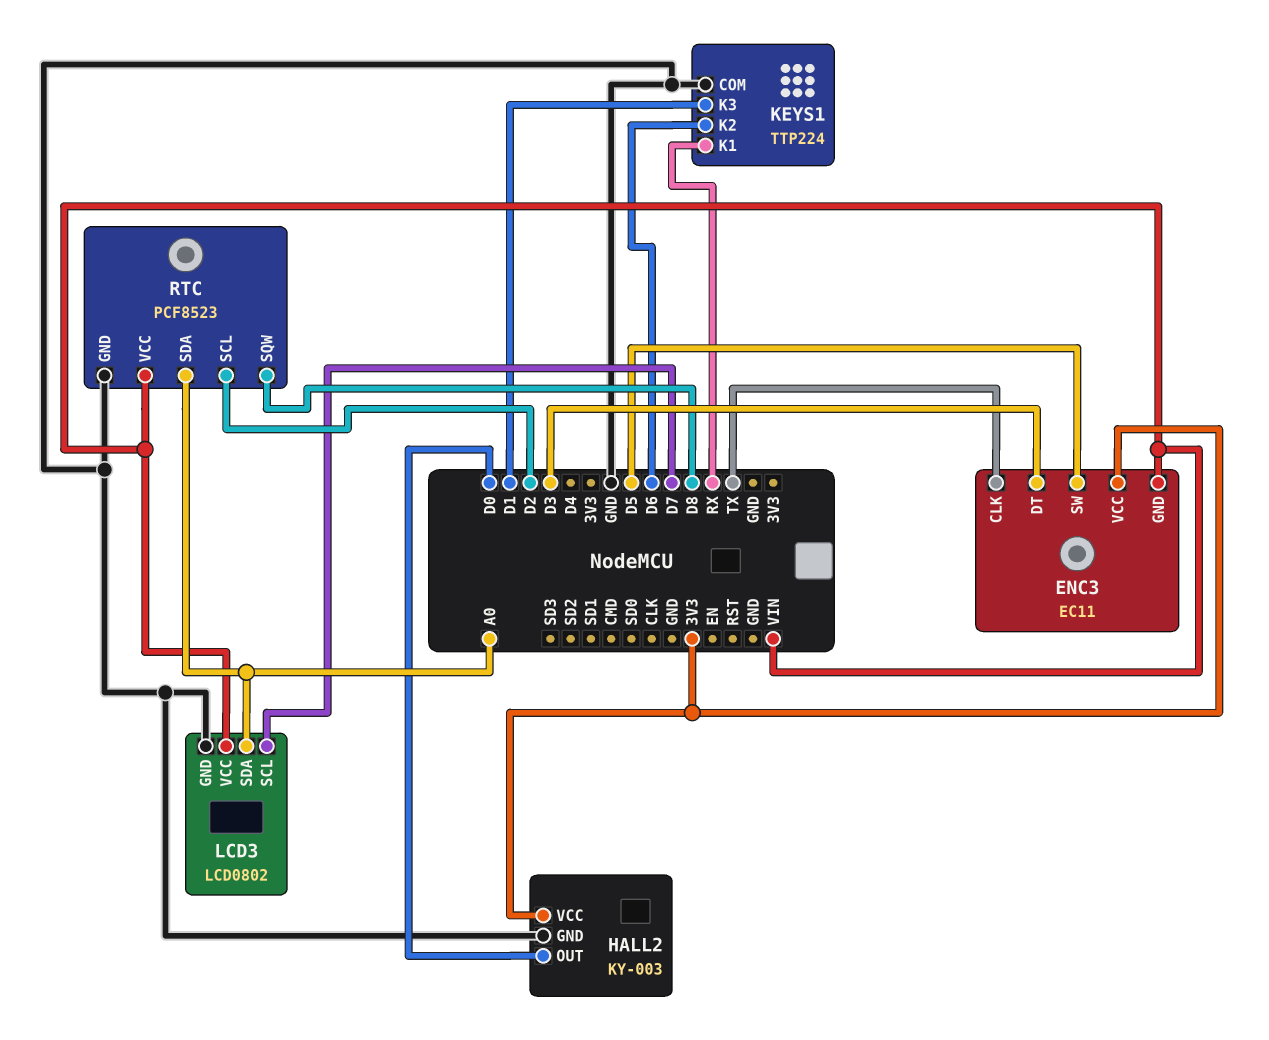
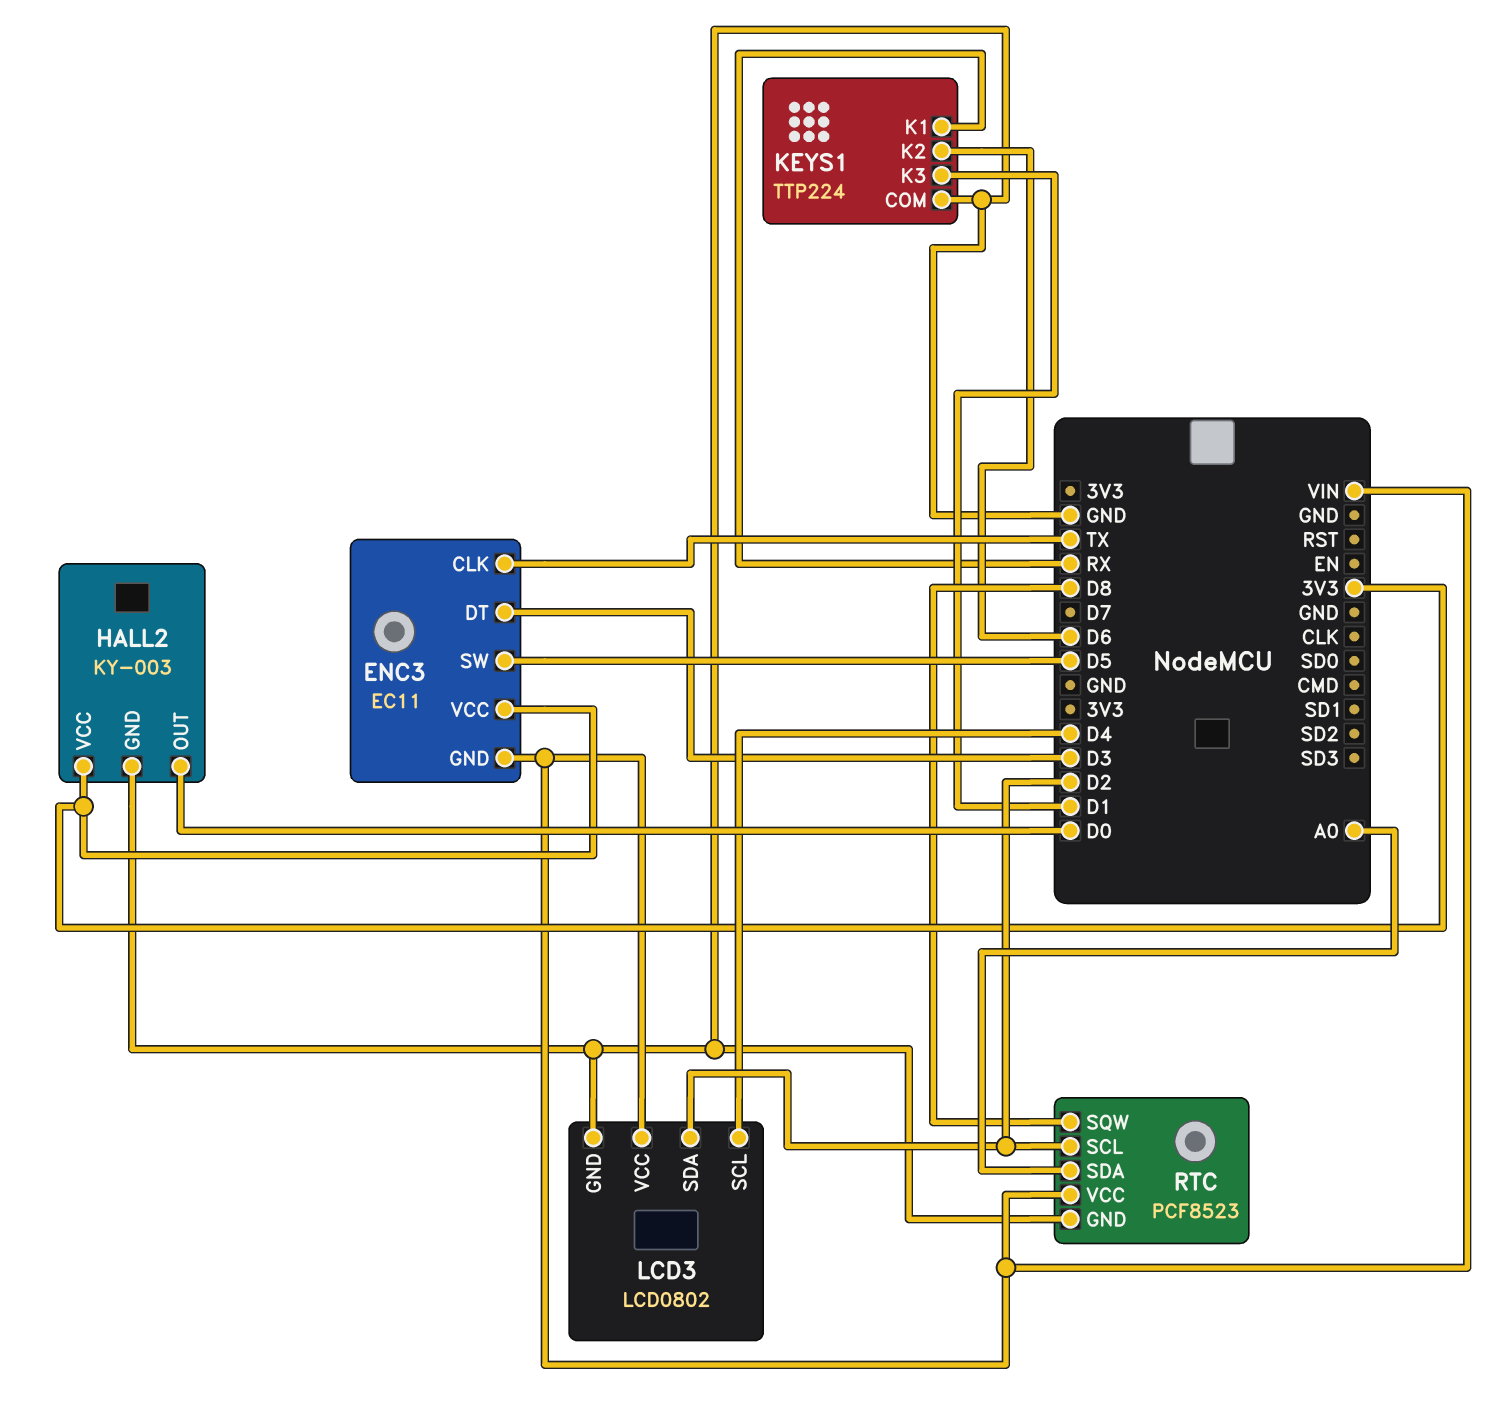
LCD3 pin SCL: D7 -> D4
LCD3 pin SDA: A0 -> D2

